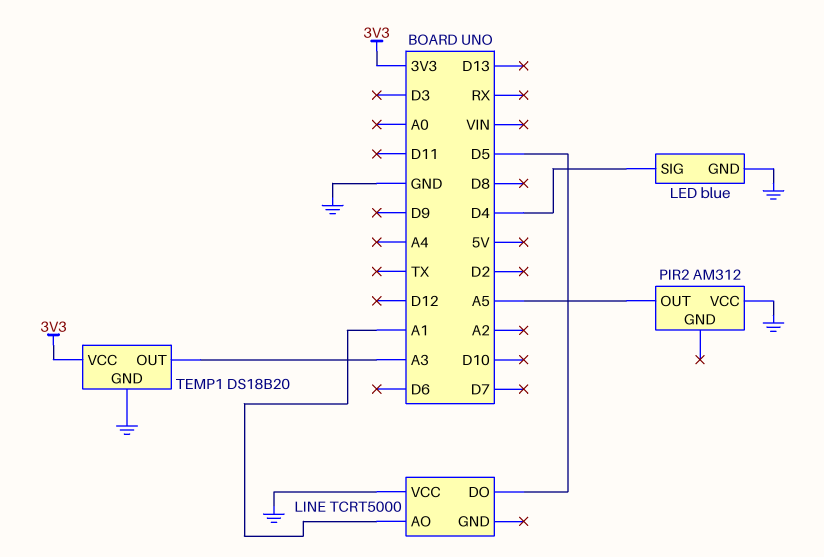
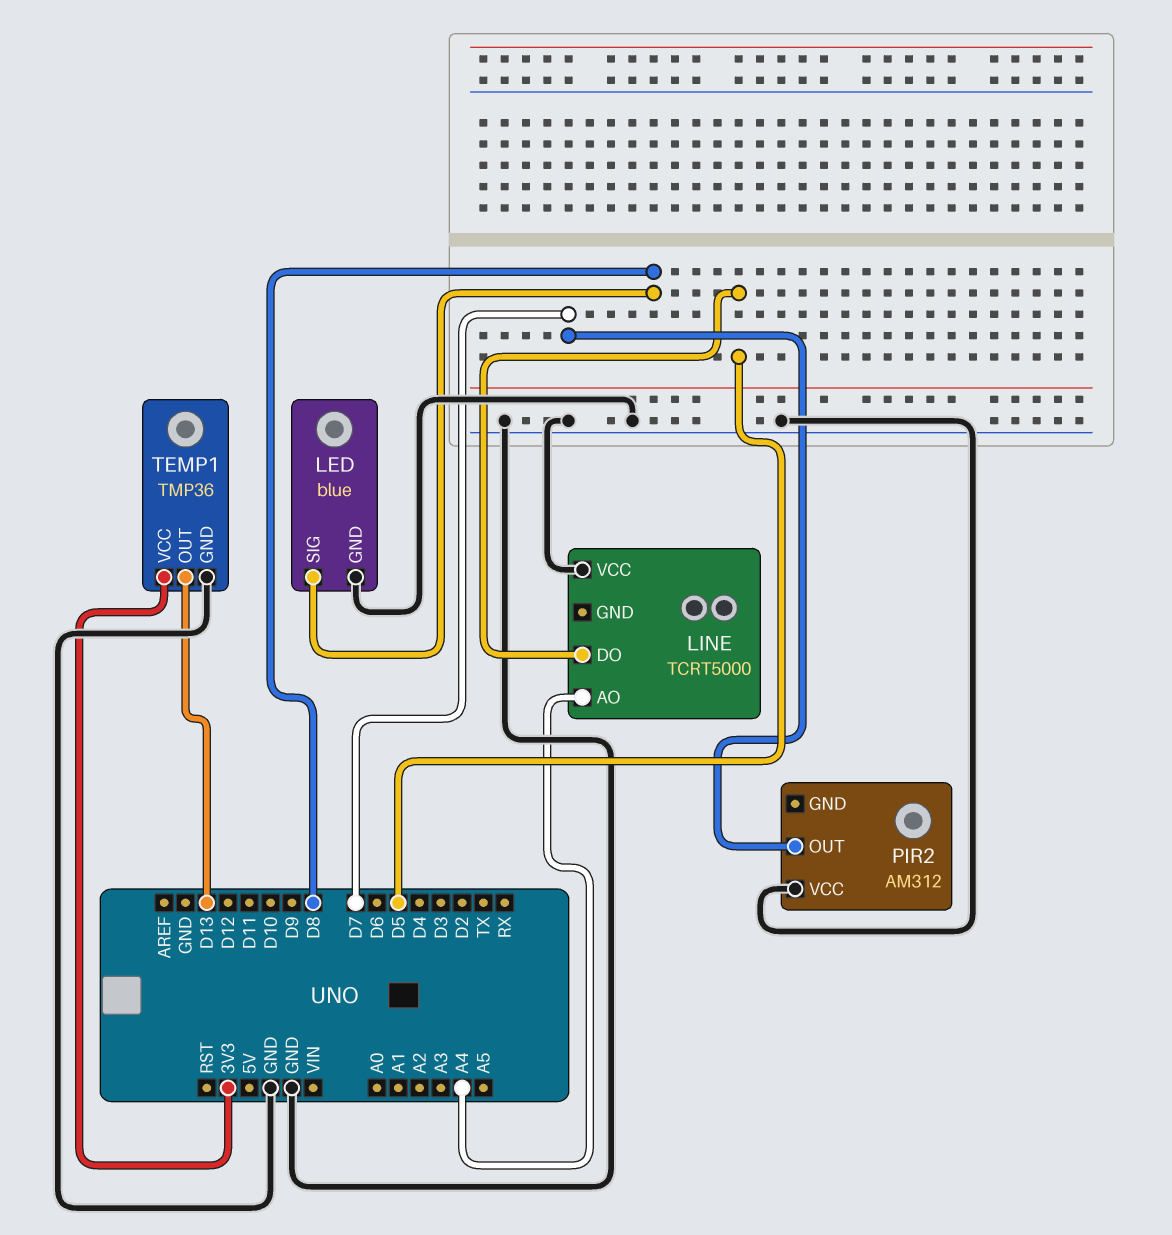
LED pin SIG: D4 -> D8
LINE pin AO: A1 -> A4
PIR2 pin OUT: A5 -> D7
TEMP1: DS18B20 -> TMP36
TEMP1 pin OUT: A3 -> D13

